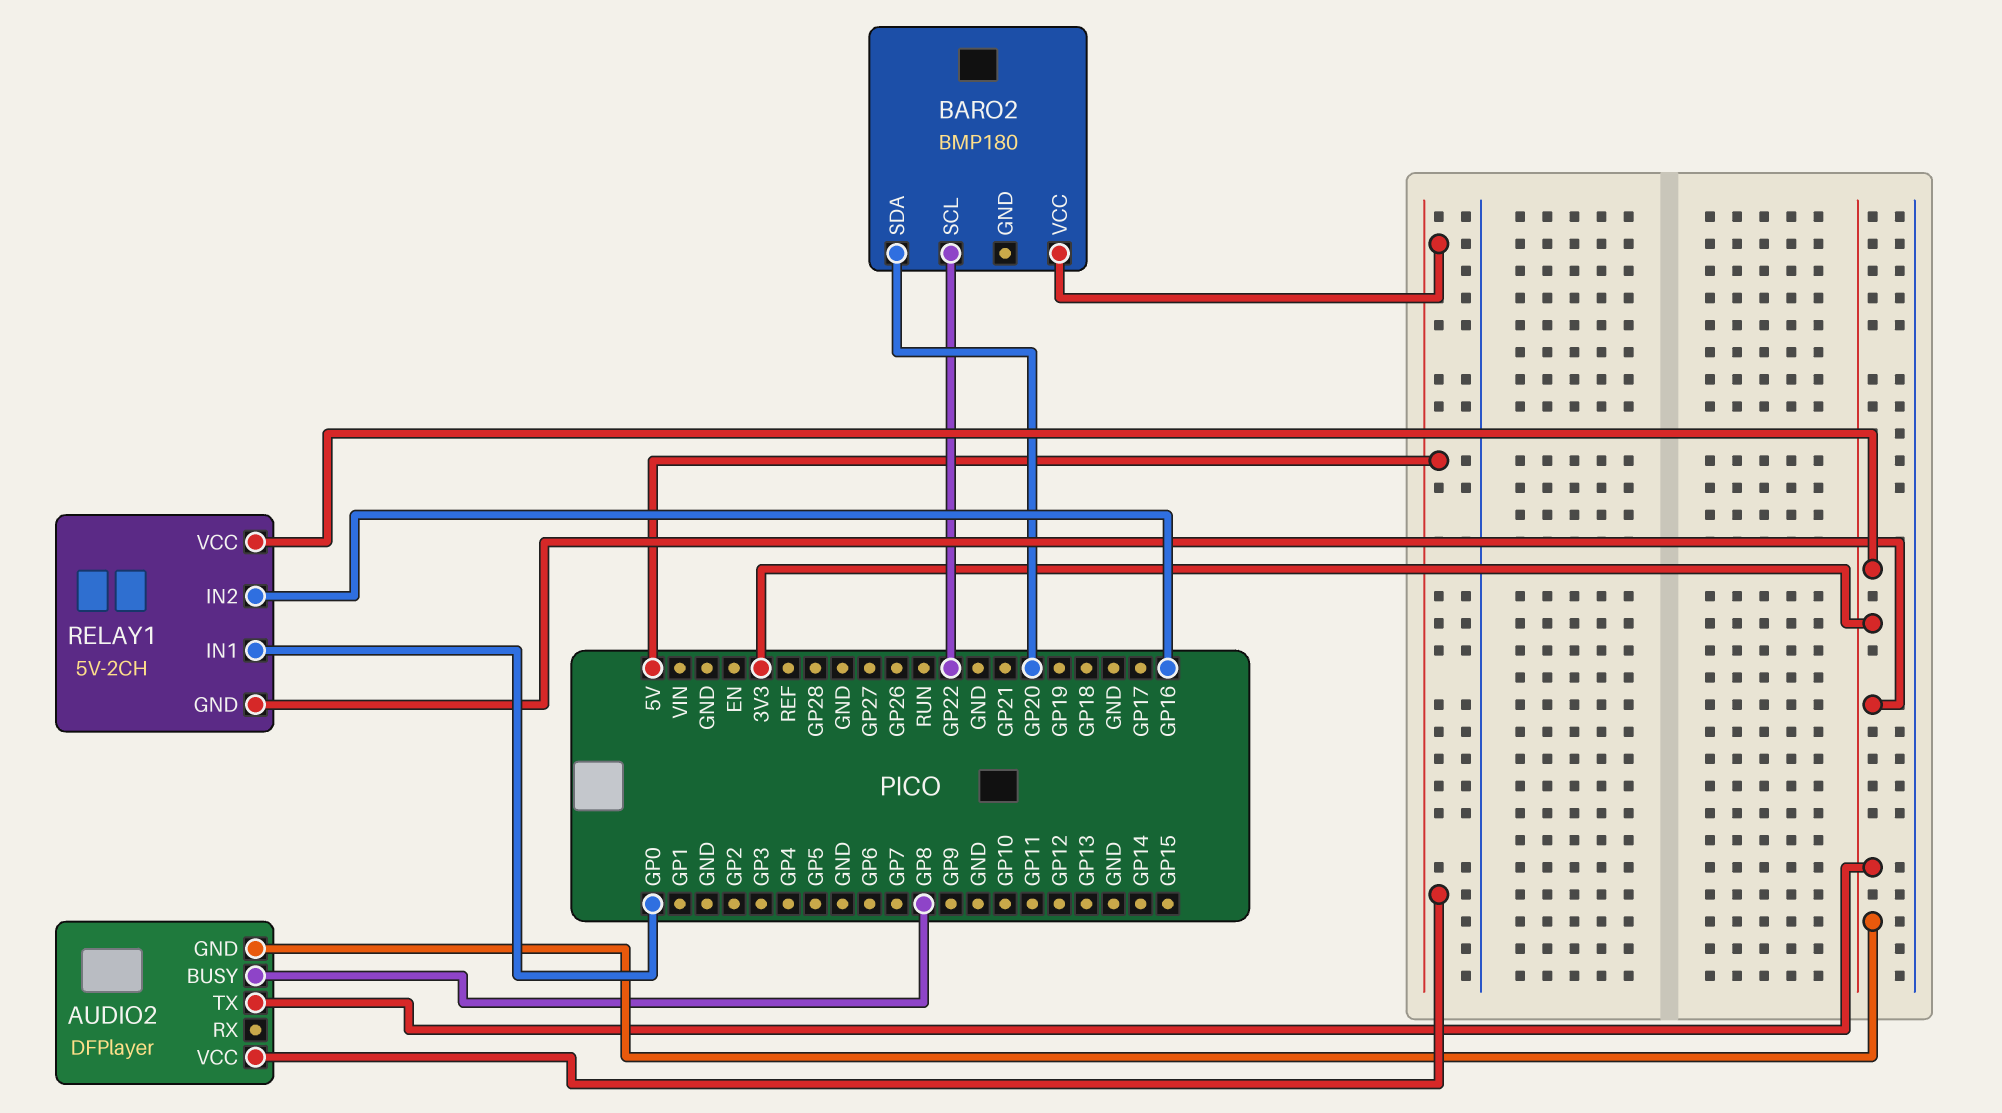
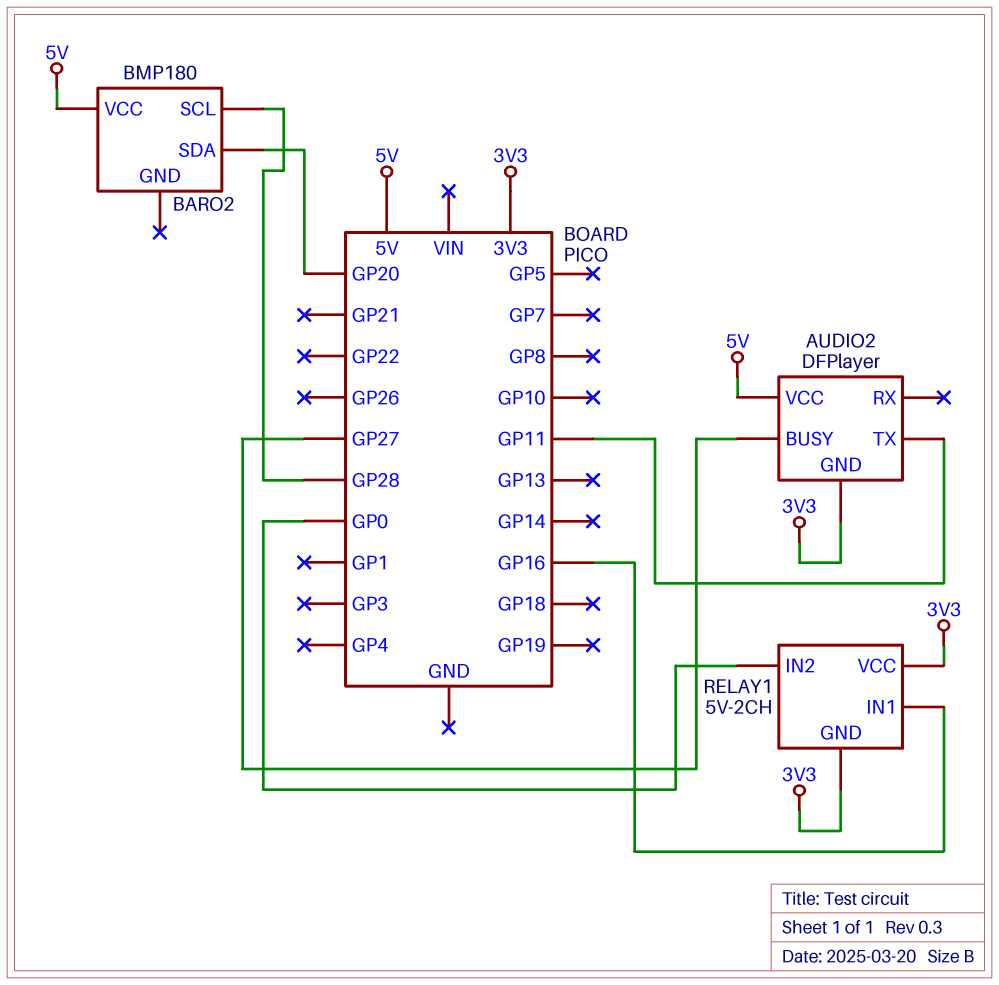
AUDIO2 pin BUSY: GP8 -> GP27
AUDIO2 pin TX: 3V3 -> GP11
BARO2 pin SCL: GP22 -> GP28
RELAY1 pin IN1: GP0 -> GP16
RELAY1 pin IN2: GP16 -> GP0

